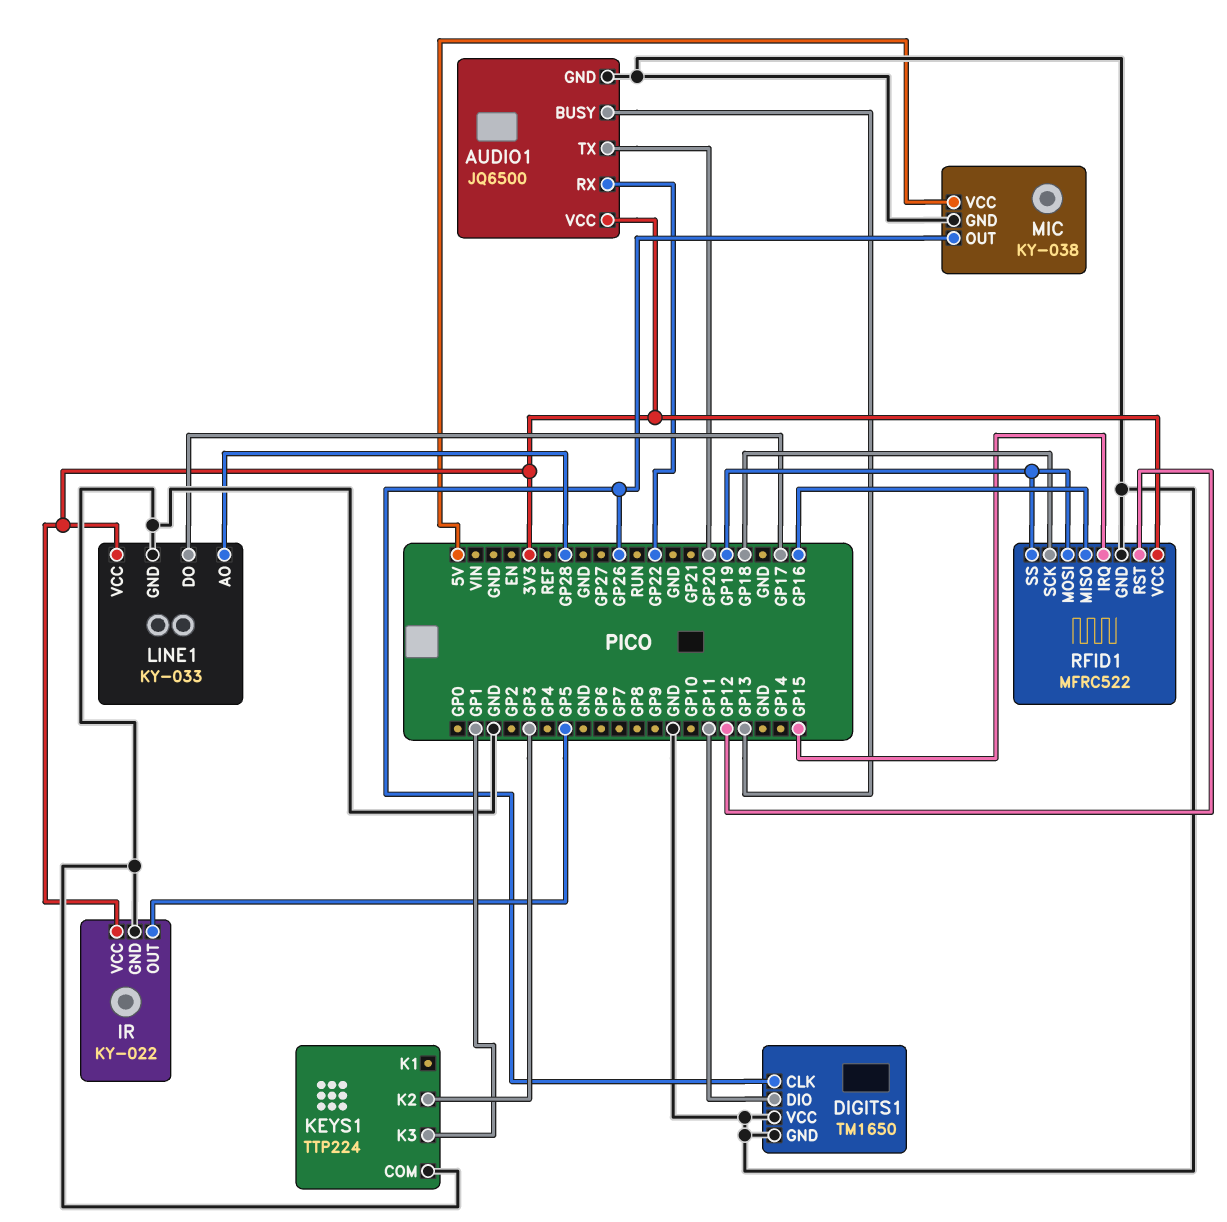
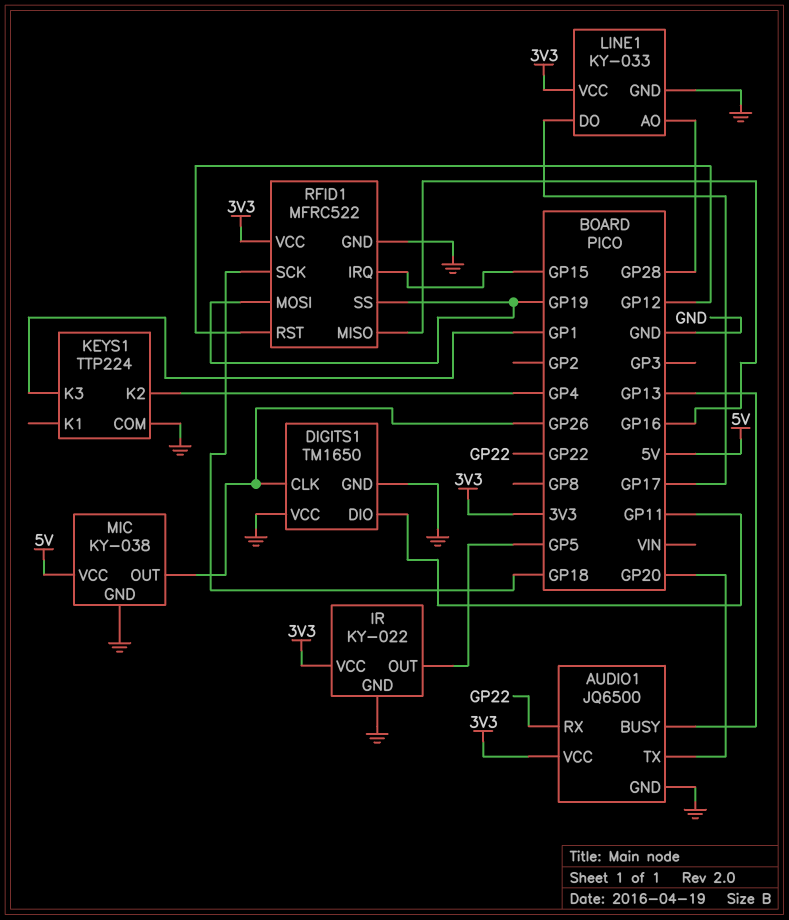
KEYS1 pin K2: GP3 -> GP4

